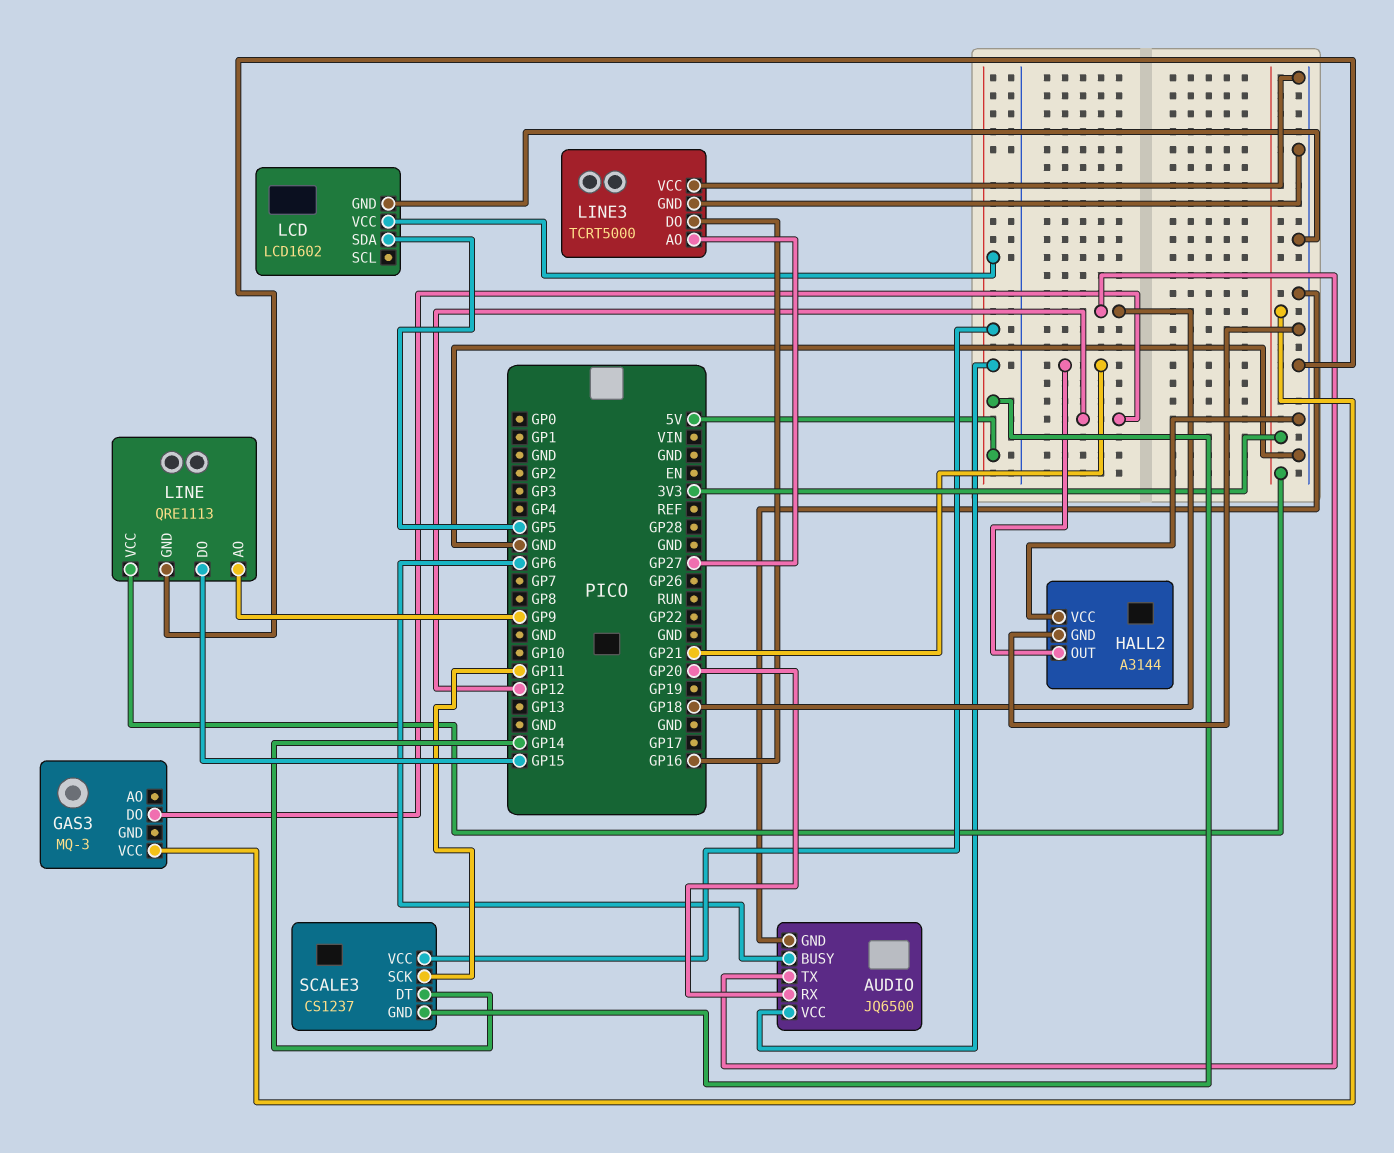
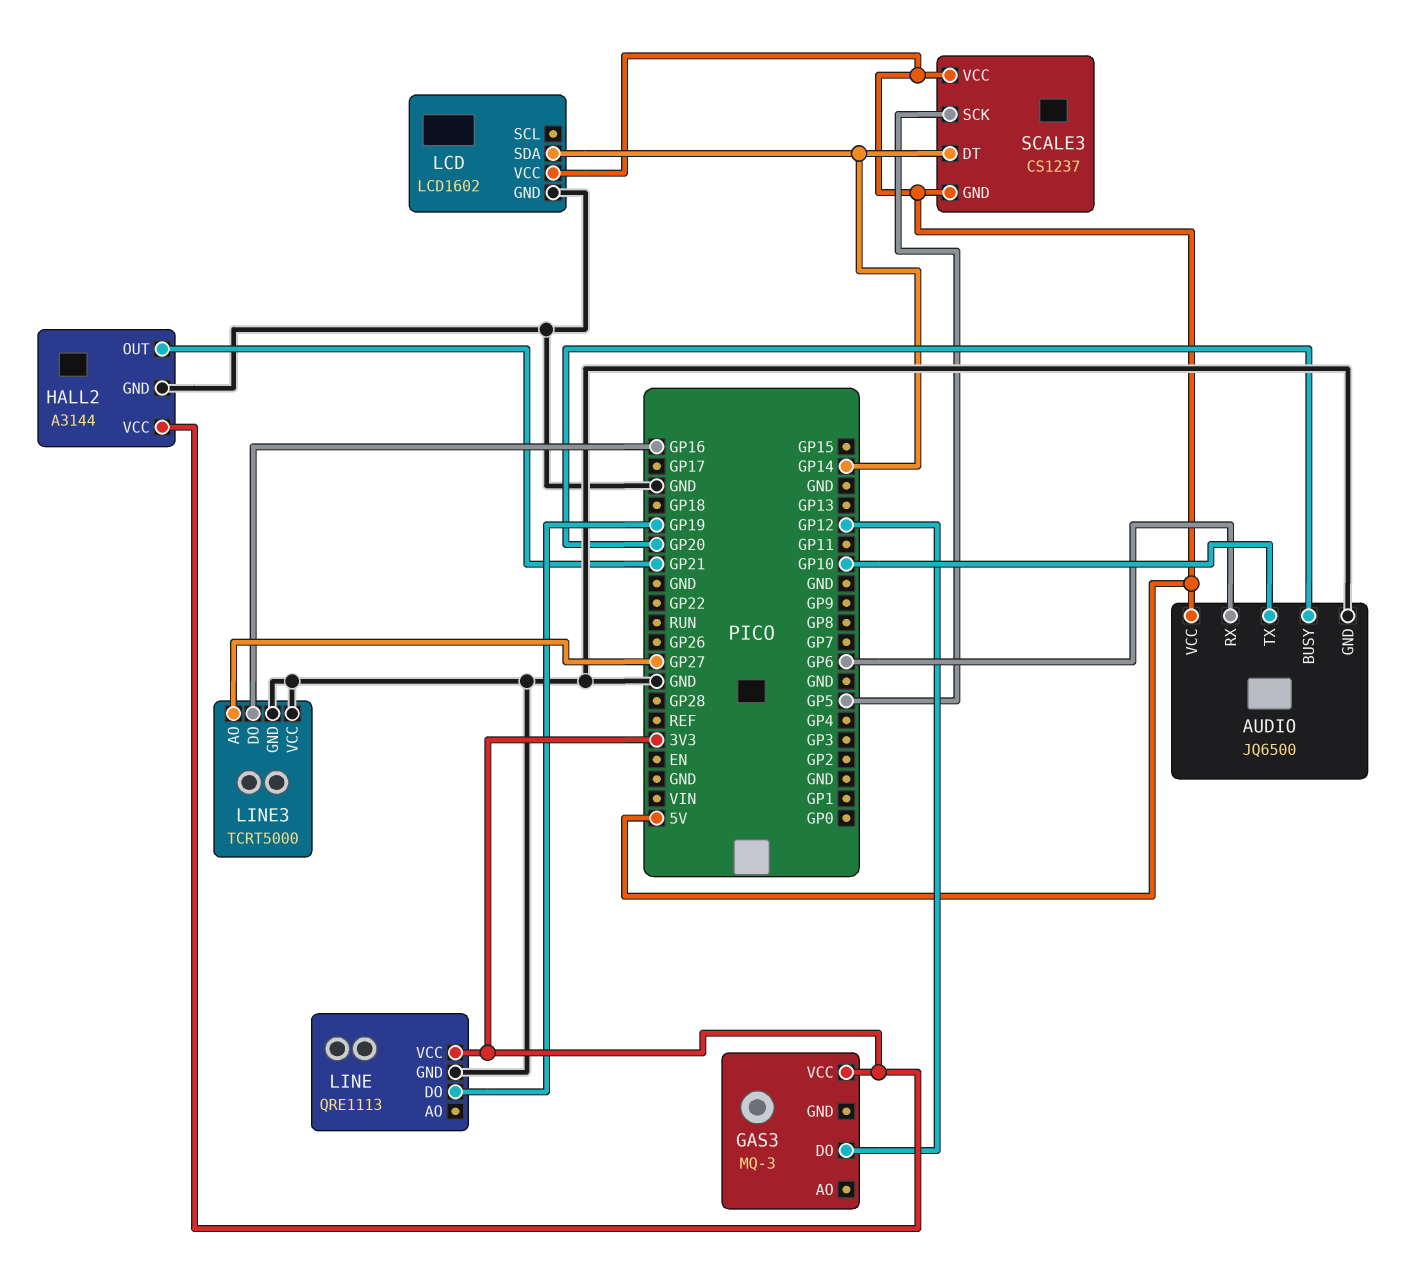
AUDIO pin BUSY: GP6 -> GP20
AUDIO pin RX: GP20 -> GP6
AUDIO pin TX: GP18 -> GP10
HALL2 pin VCC: GND -> 3V3
LCD pin SDA: GP5 -> GP14
LINE pin AO: GP9 -> none
LINE pin DO: GP15 -> GP19
SCALE3 pin SCK: GP11 -> GP5

